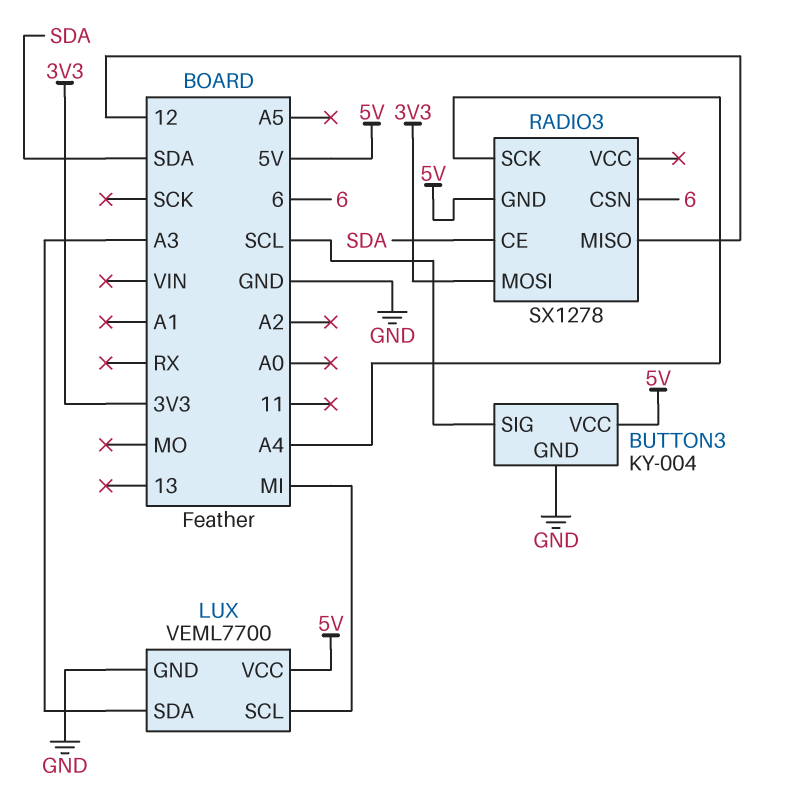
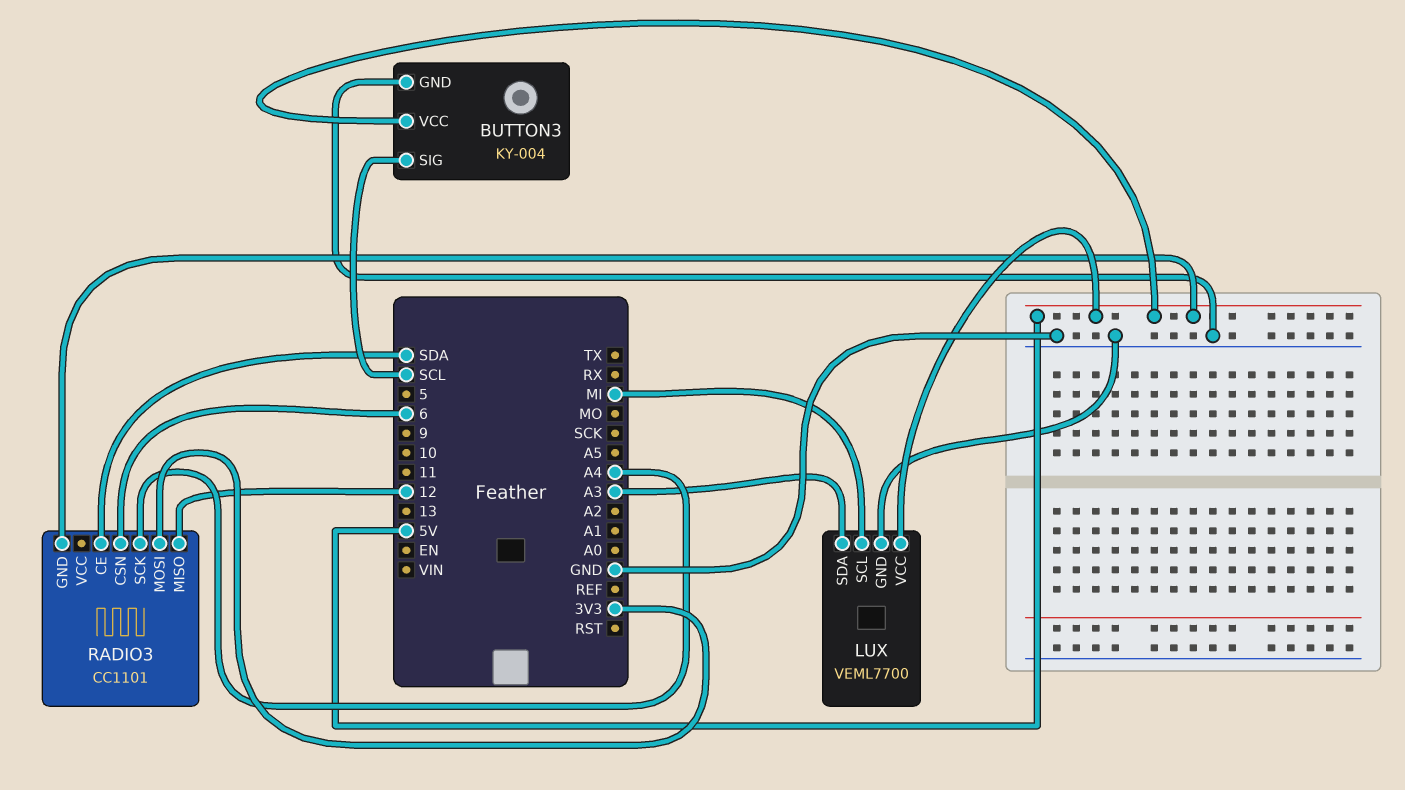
RADIO3: SX1278 -> CC1101

